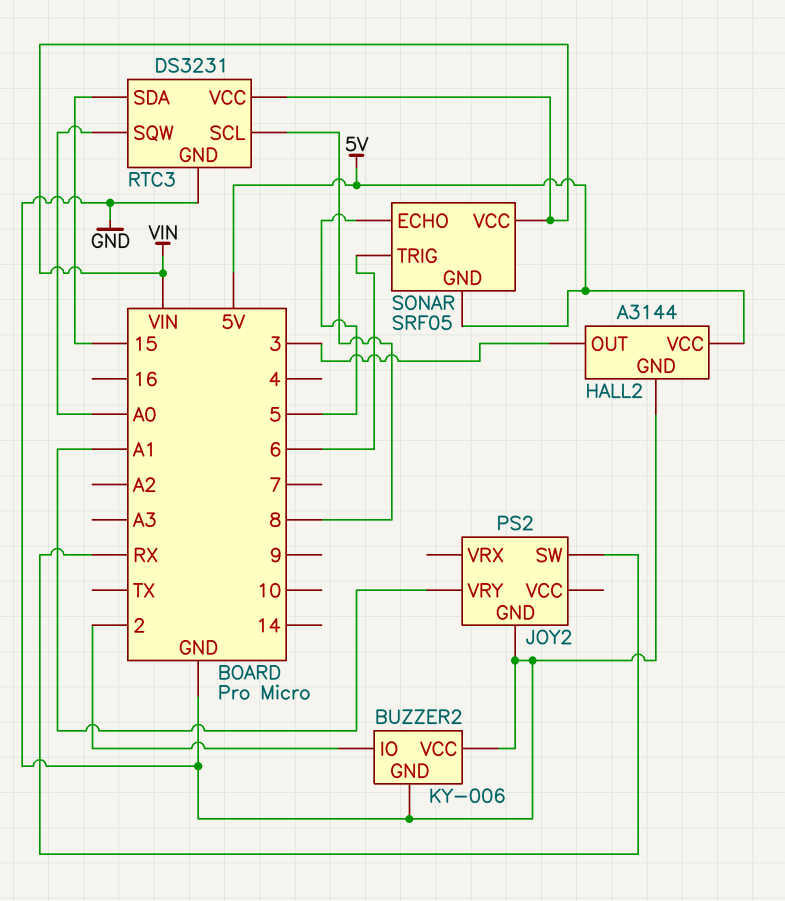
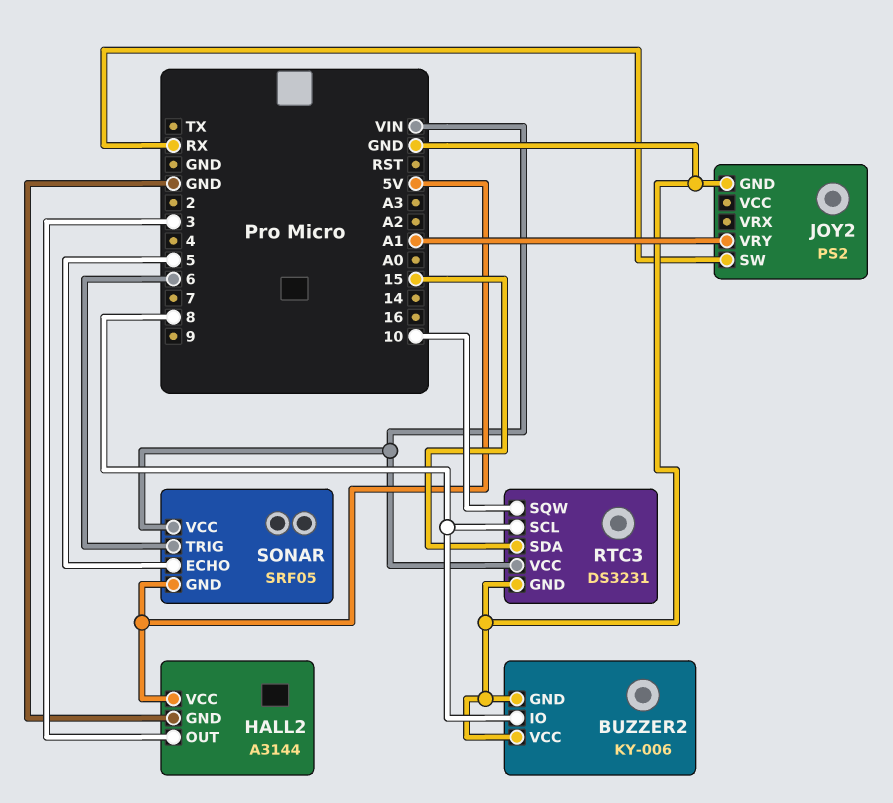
BUZZER2 pin IO: 2 -> 8
RTC3 pin SQW: A0 -> 10

